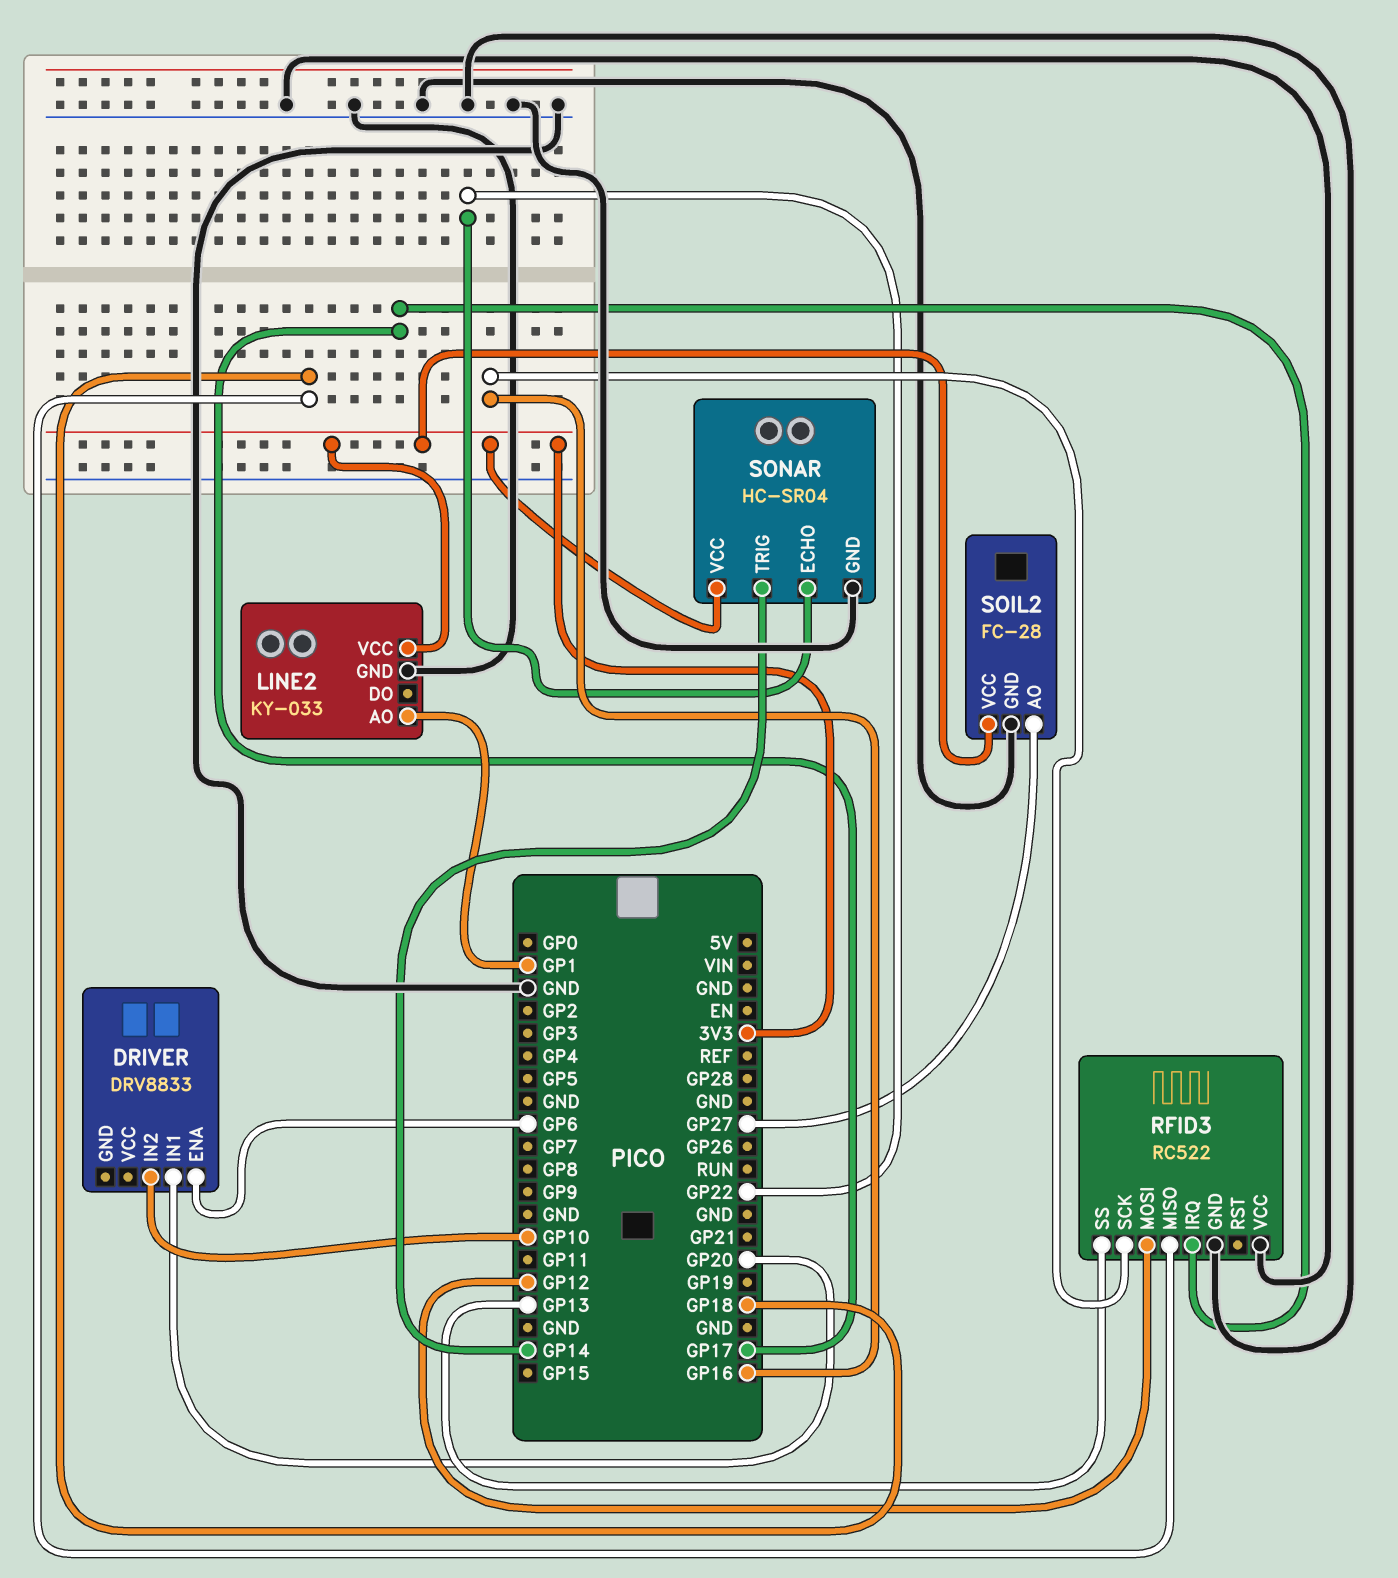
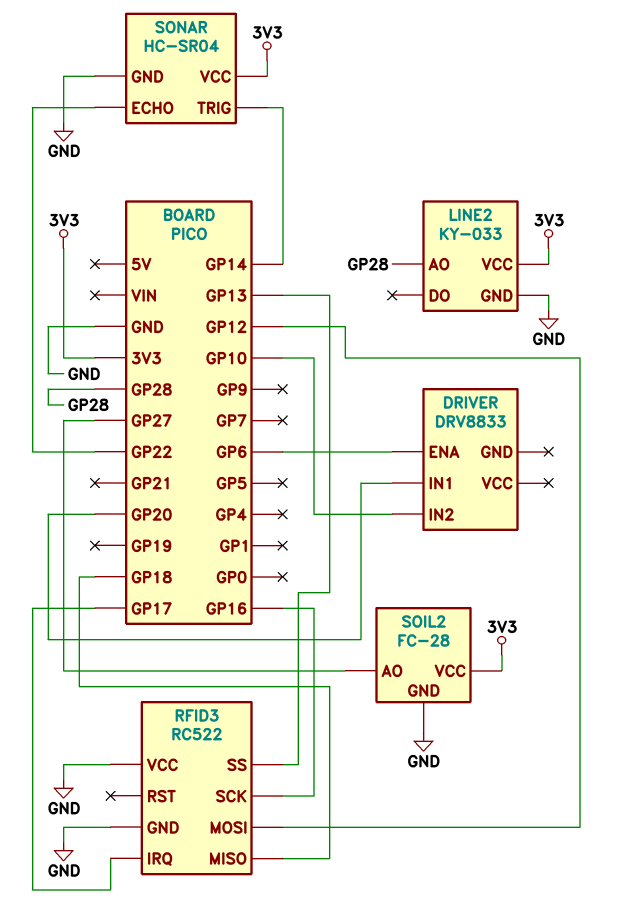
LINE2 pin AO: GP1 -> GP28

